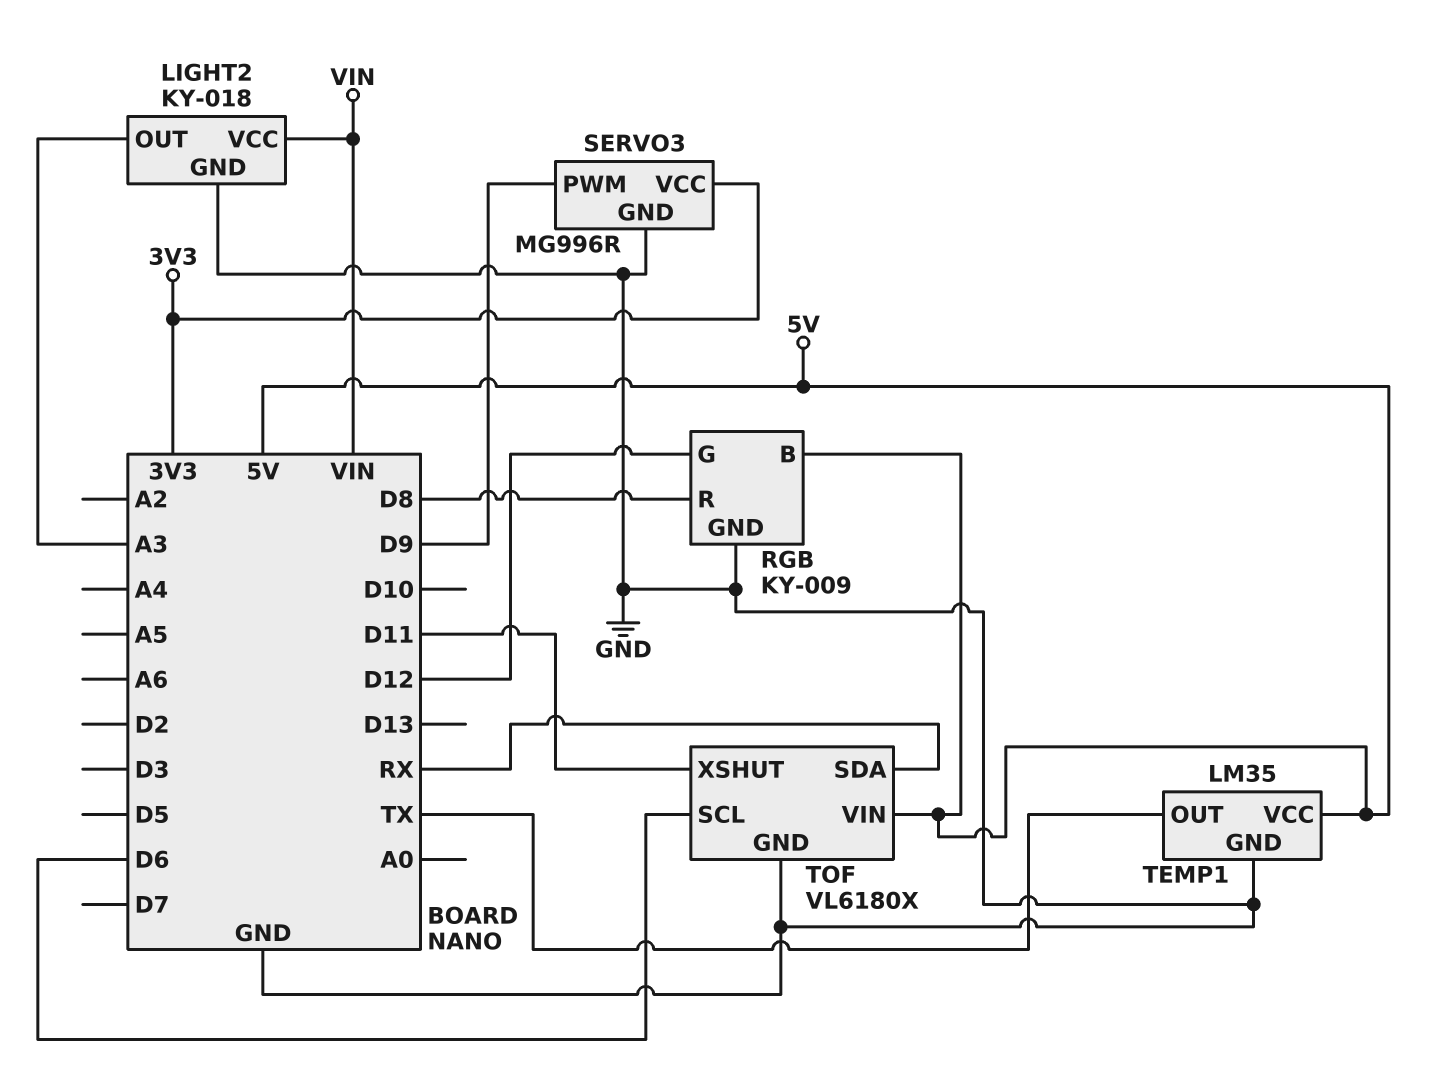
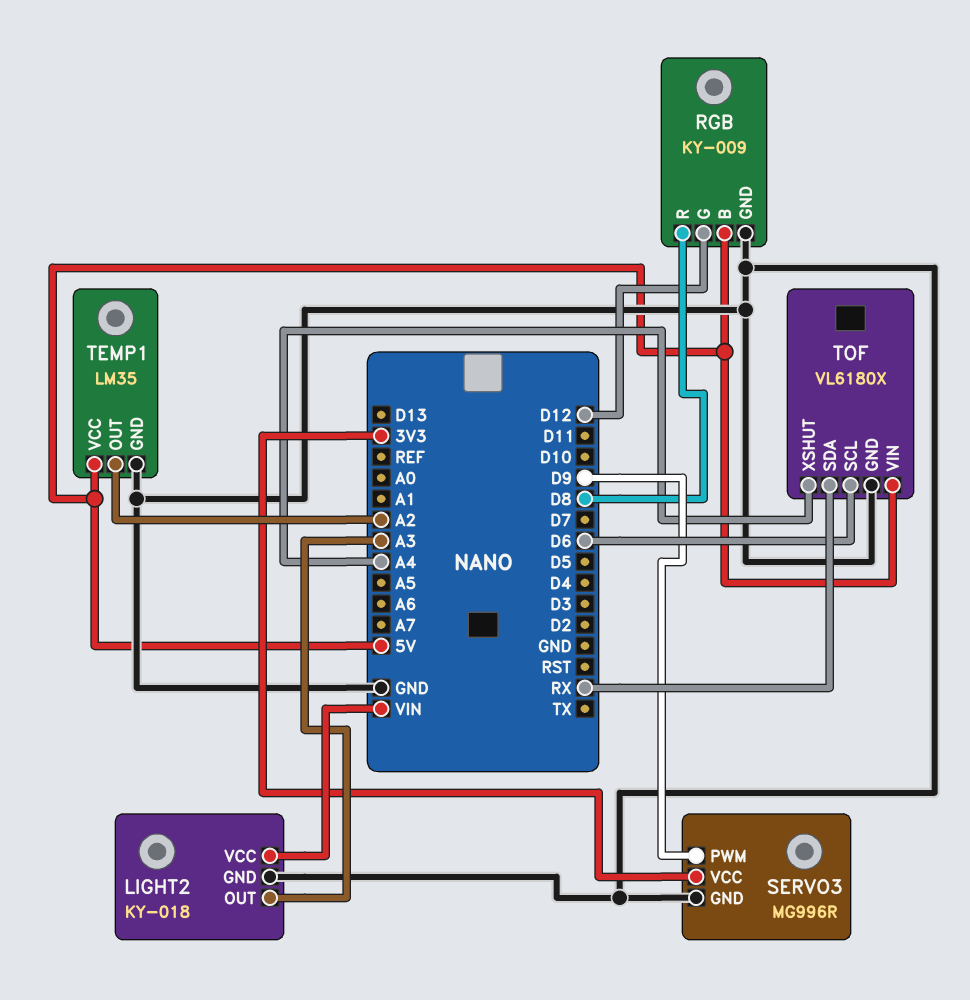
TEMP1 pin OUT: TX -> A2
TOF pin XSHUT: D11 -> A4

